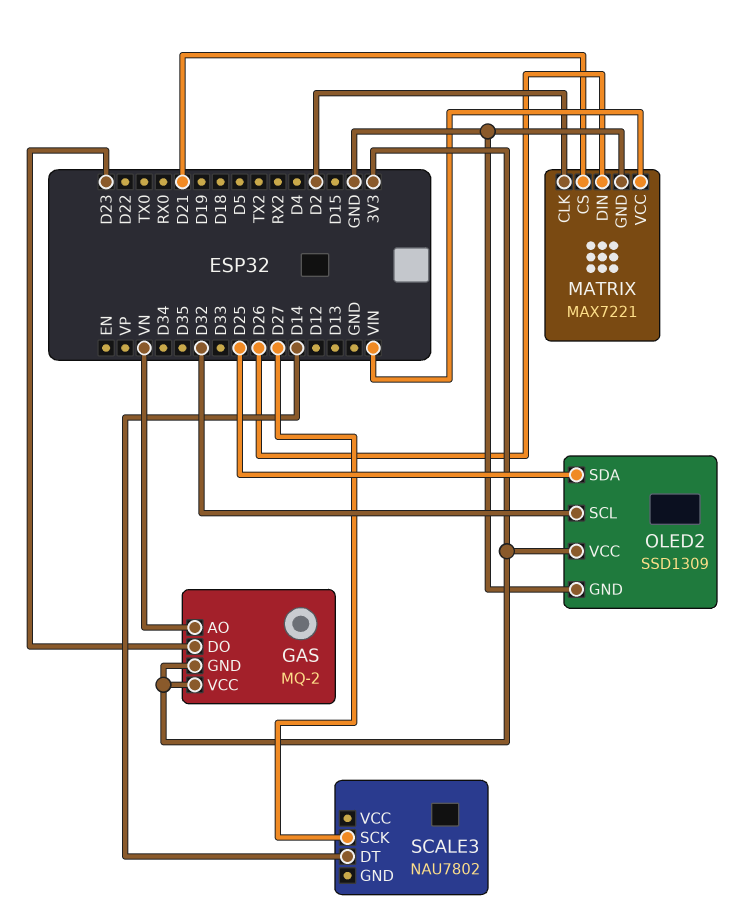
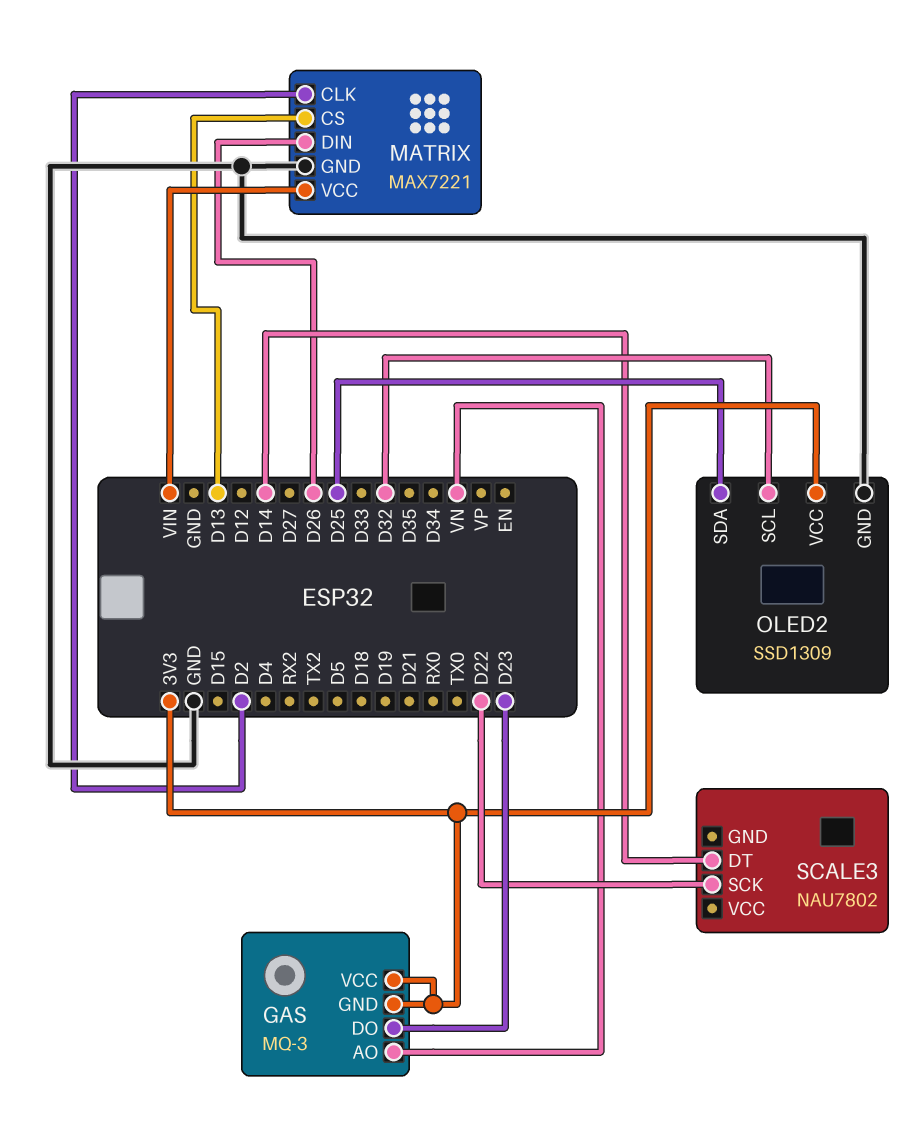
GAS: MQ-2 -> MQ-3
MATRIX pin CS: D21 -> D13
SCALE3 pin SCK: D27 -> D22

